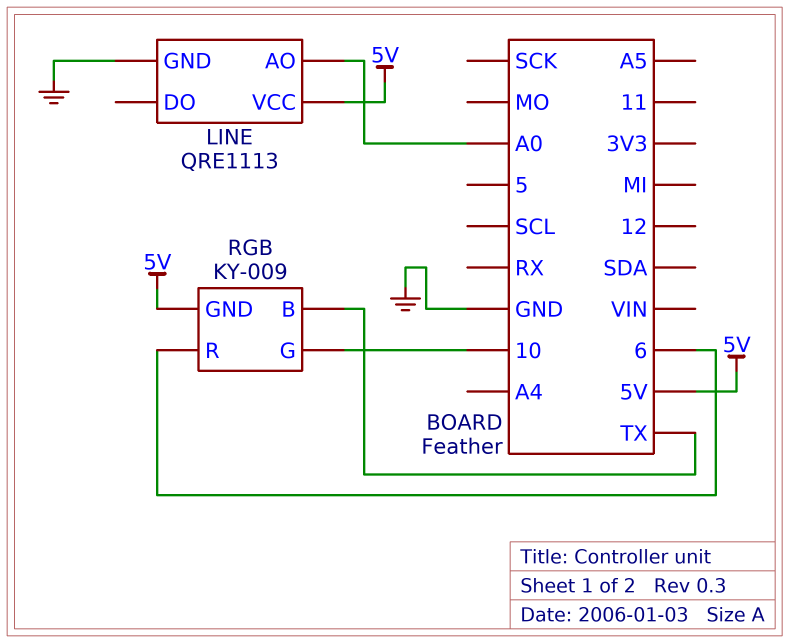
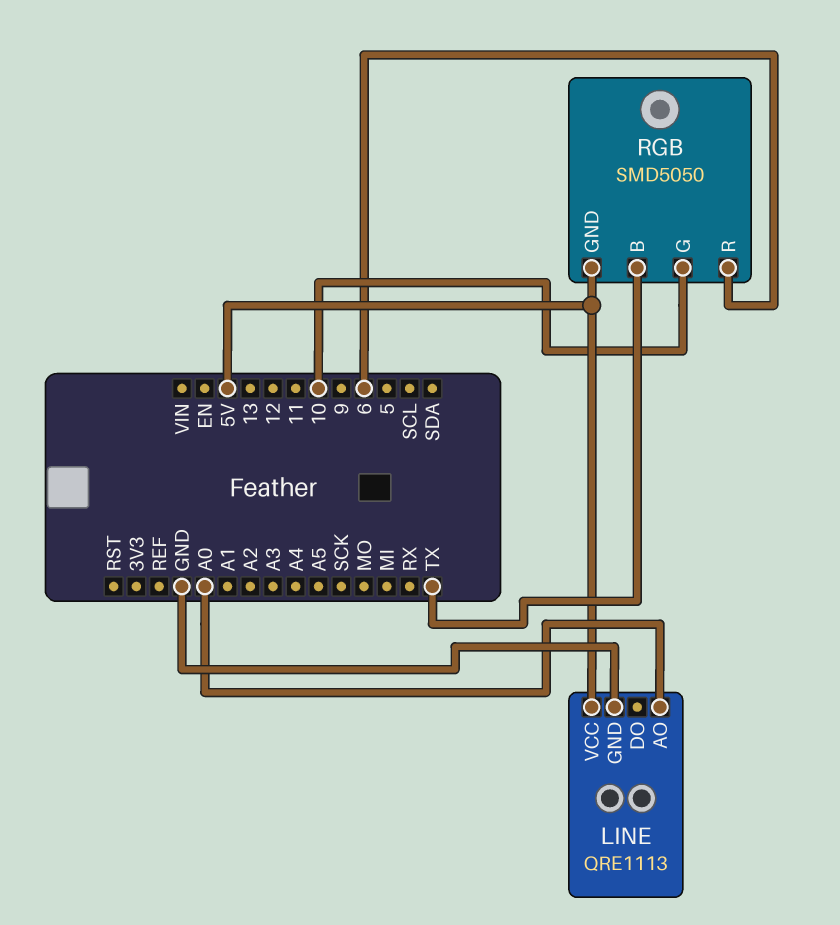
RGB: KY-009 -> SMD5050

